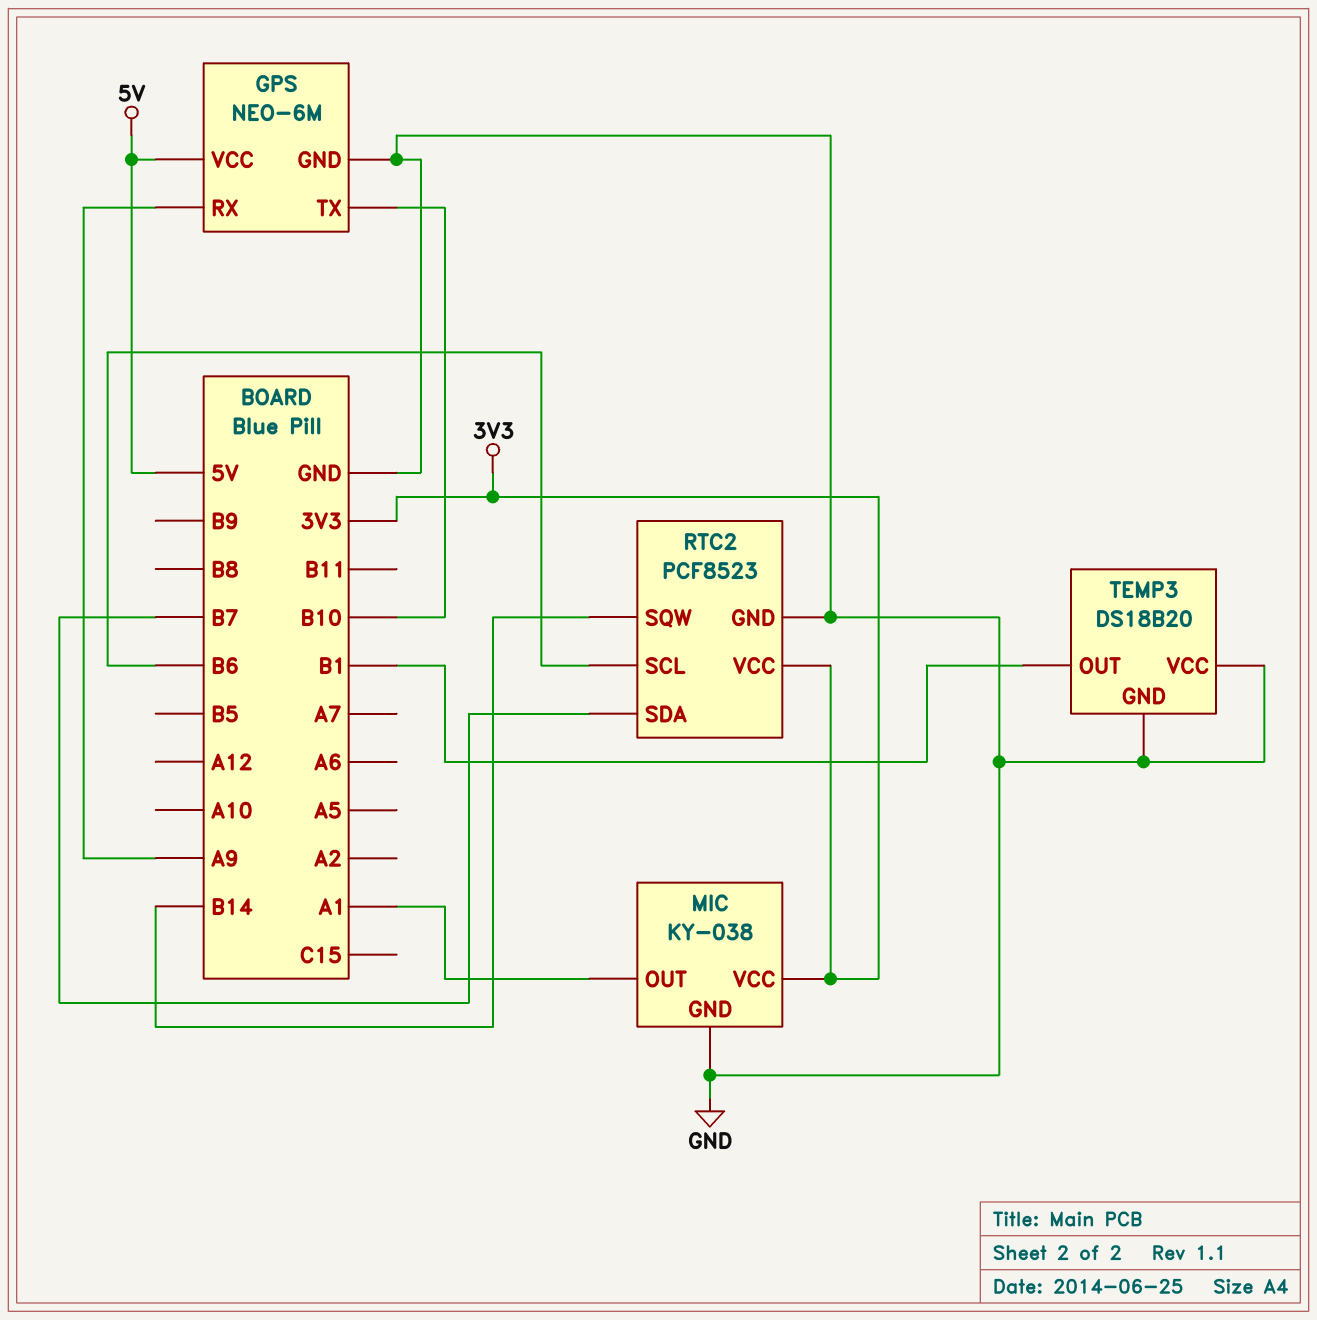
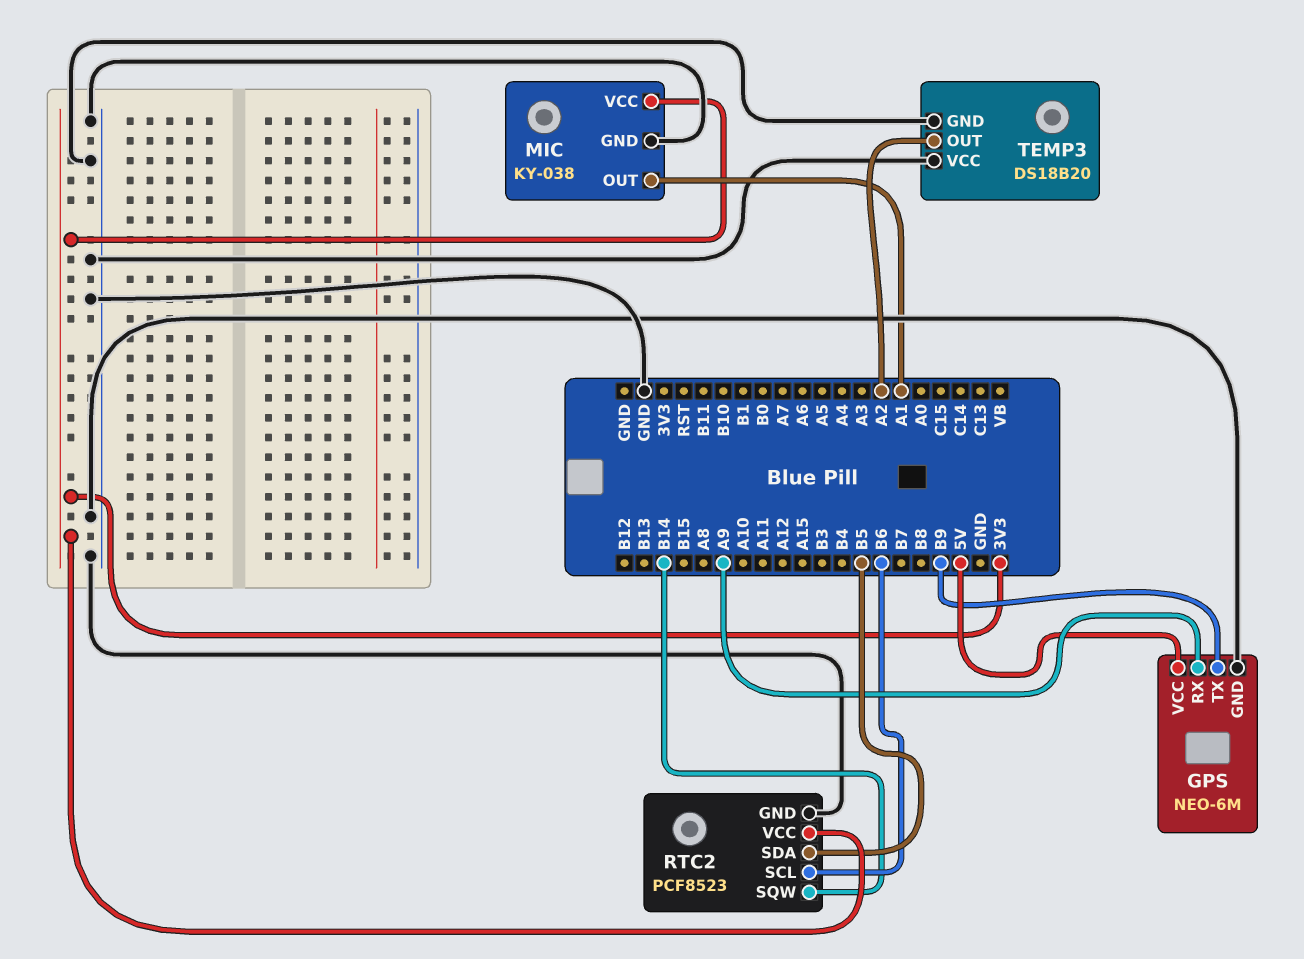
GPS pin TX: B10 -> B9
RTC2 pin SDA: B7 -> B5
TEMP3 pin OUT: B1 -> A2

